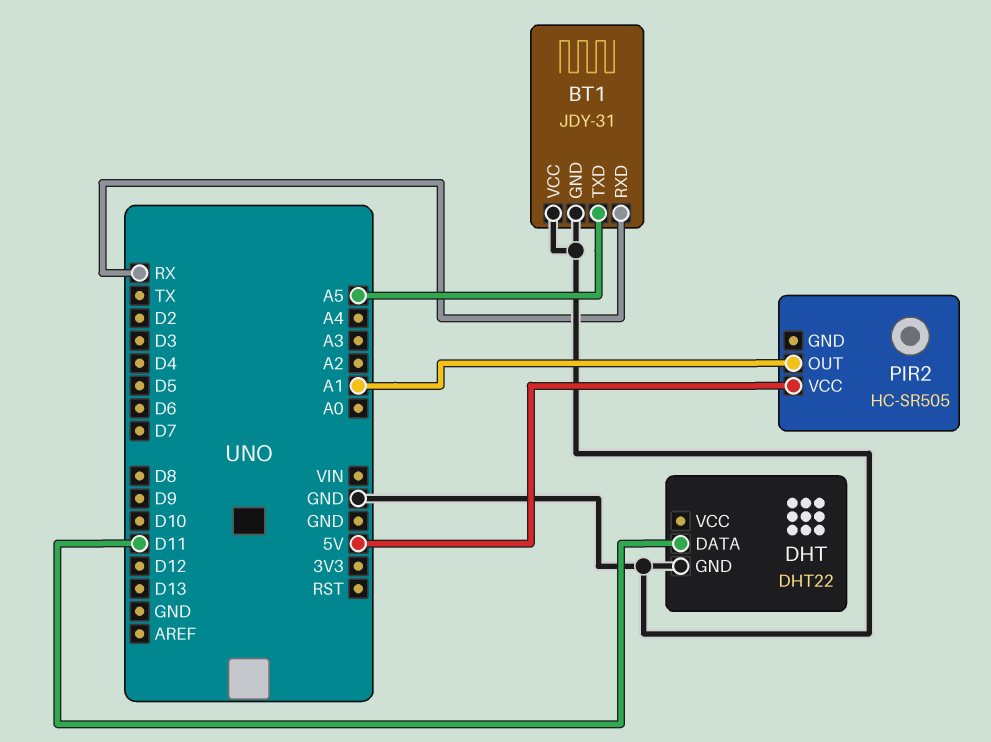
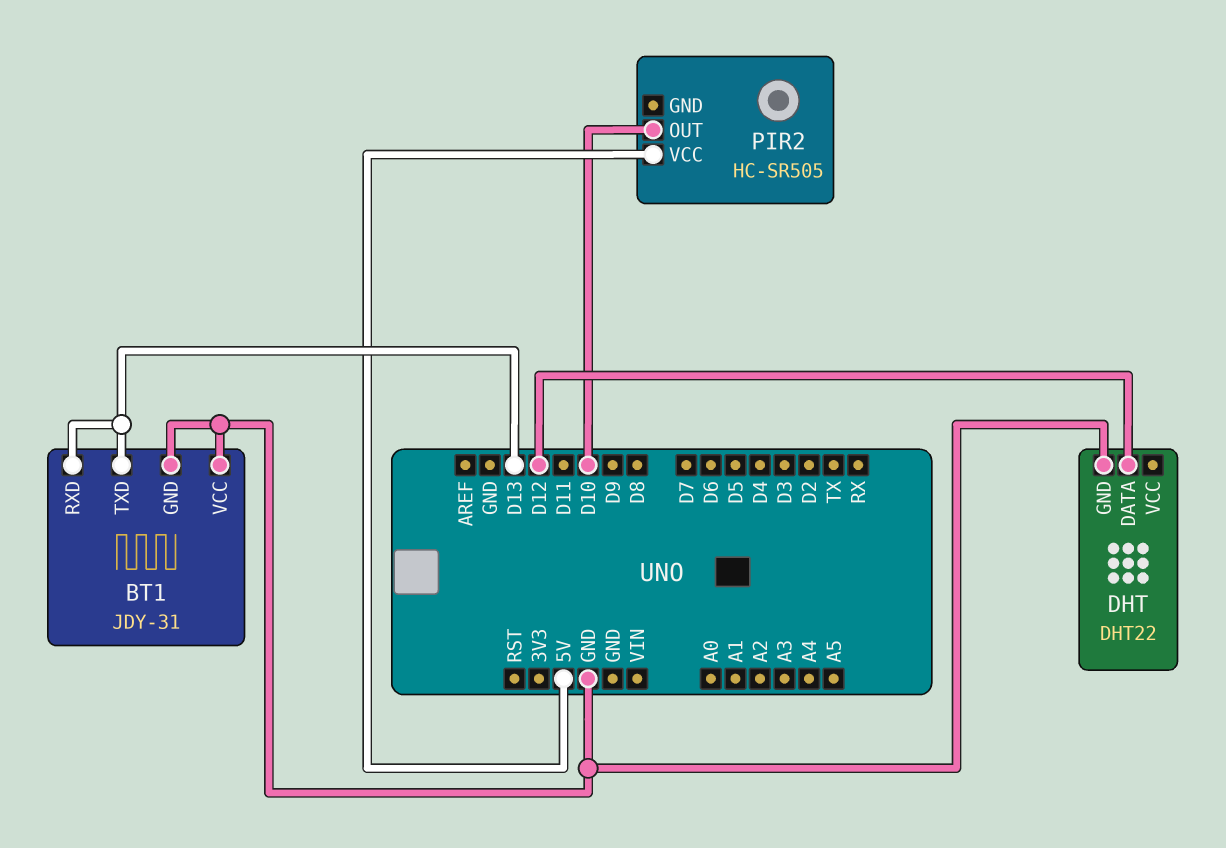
BT1 pin RXD: RX -> D13
BT1 pin TXD: A5 -> D13
DHT pin DATA: D11 -> D12
PIR2 pin OUT: A1 -> D10

